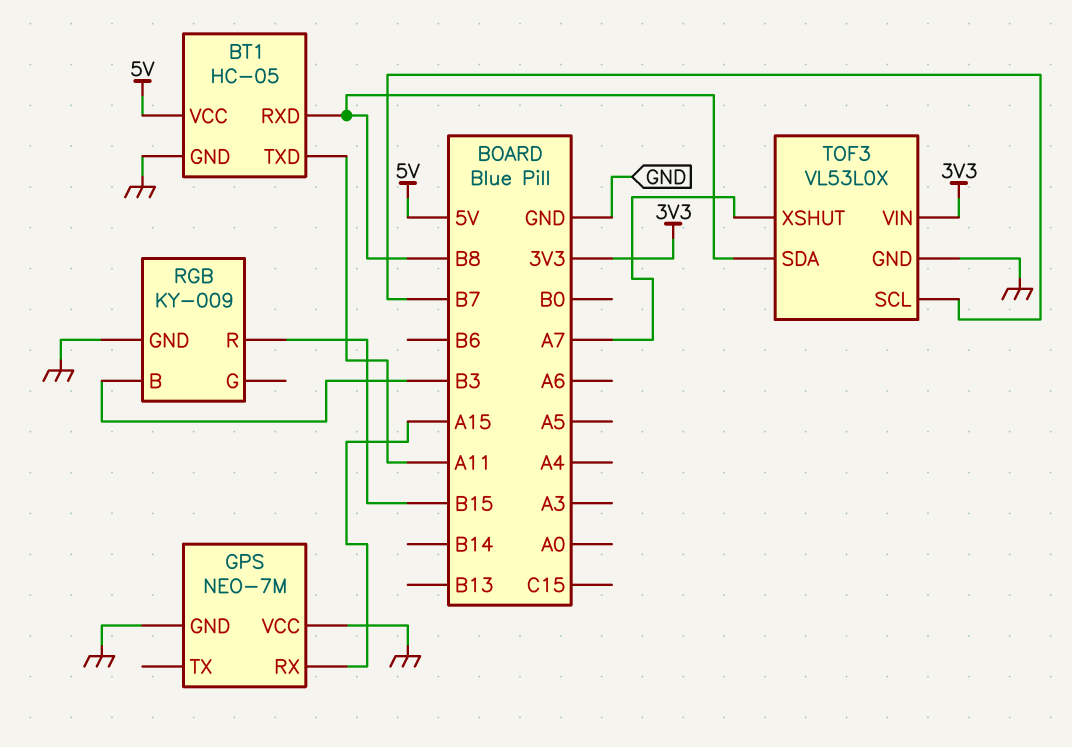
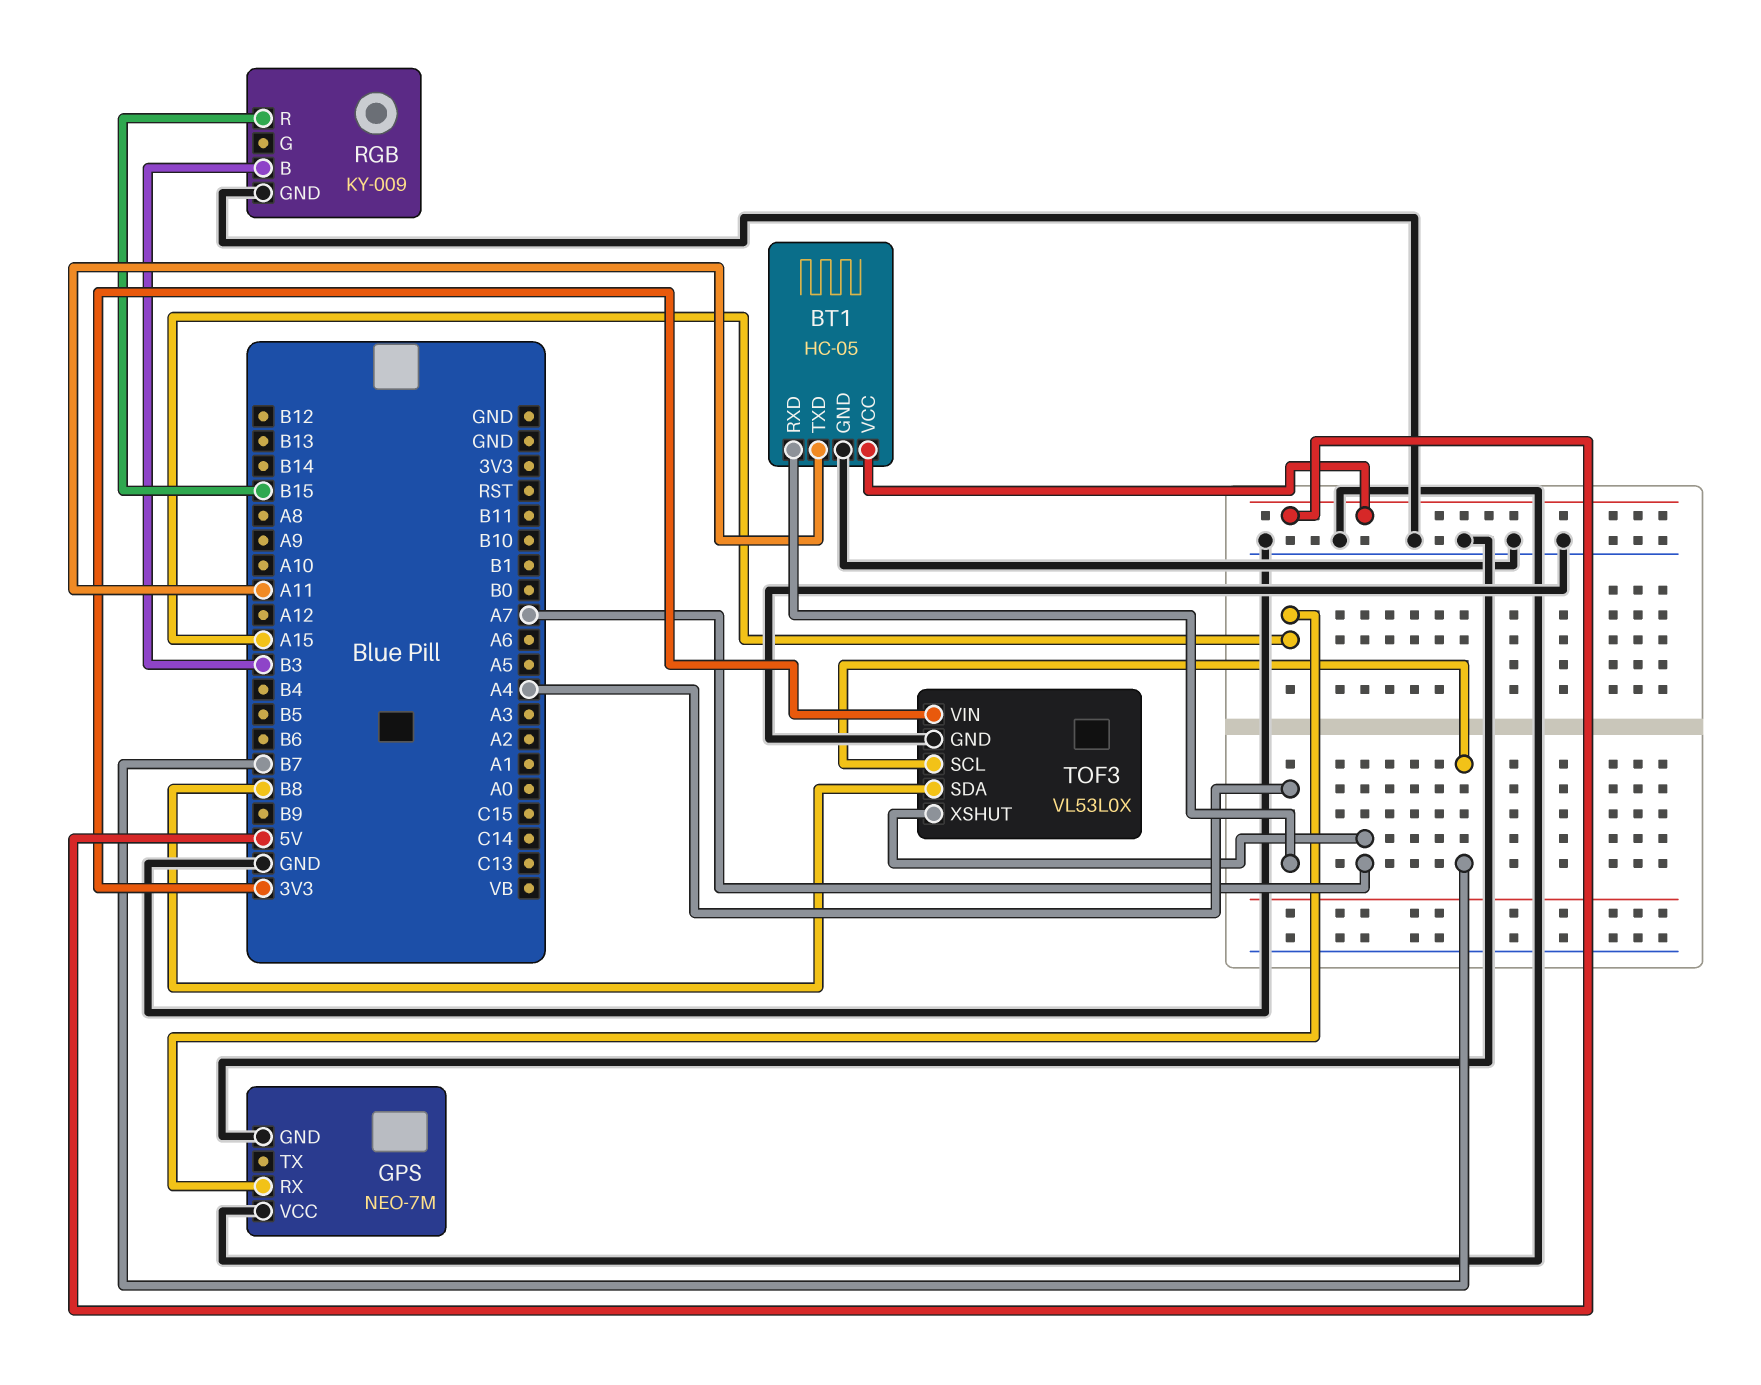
BT1 pin RXD: B8 -> A4

